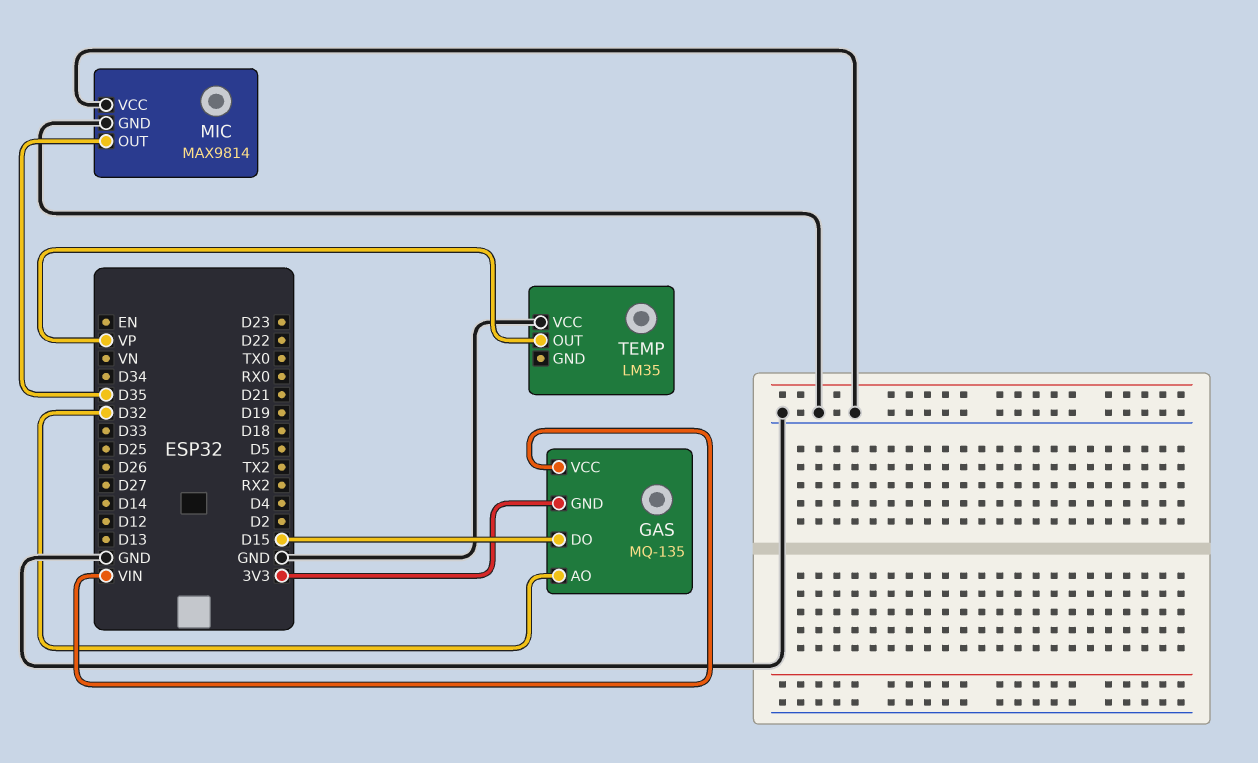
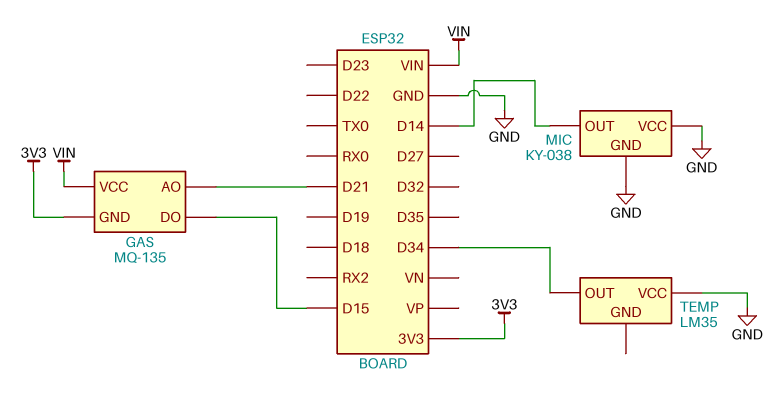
GAS pin AO: D32 -> D21
MIC: MAX9814 -> KY-038
MIC pin OUT: D35 -> D14
TEMP pin OUT: VP -> D34

